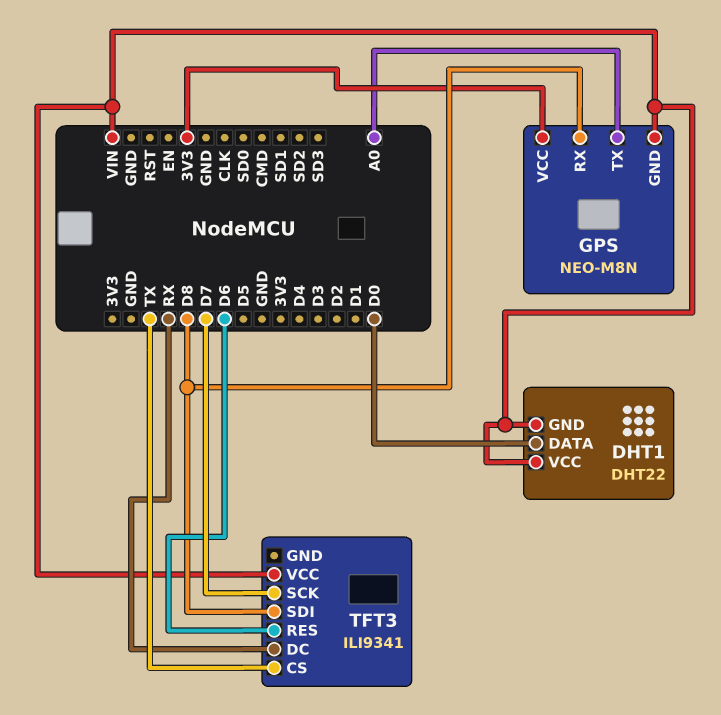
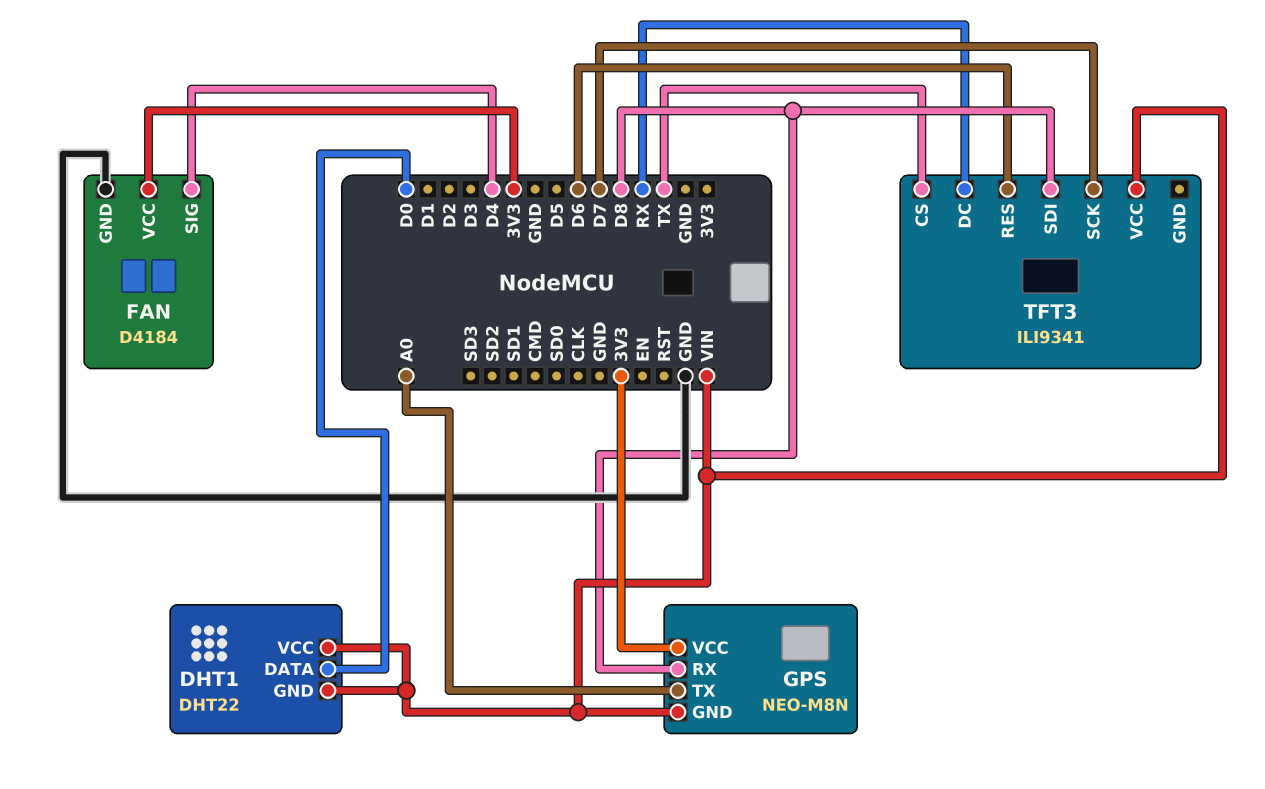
FAN: none -> D4184
FAN pin GND: none -> GND
FAN pin SIG: none -> D4
FAN pin VCC: none -> 3V3

